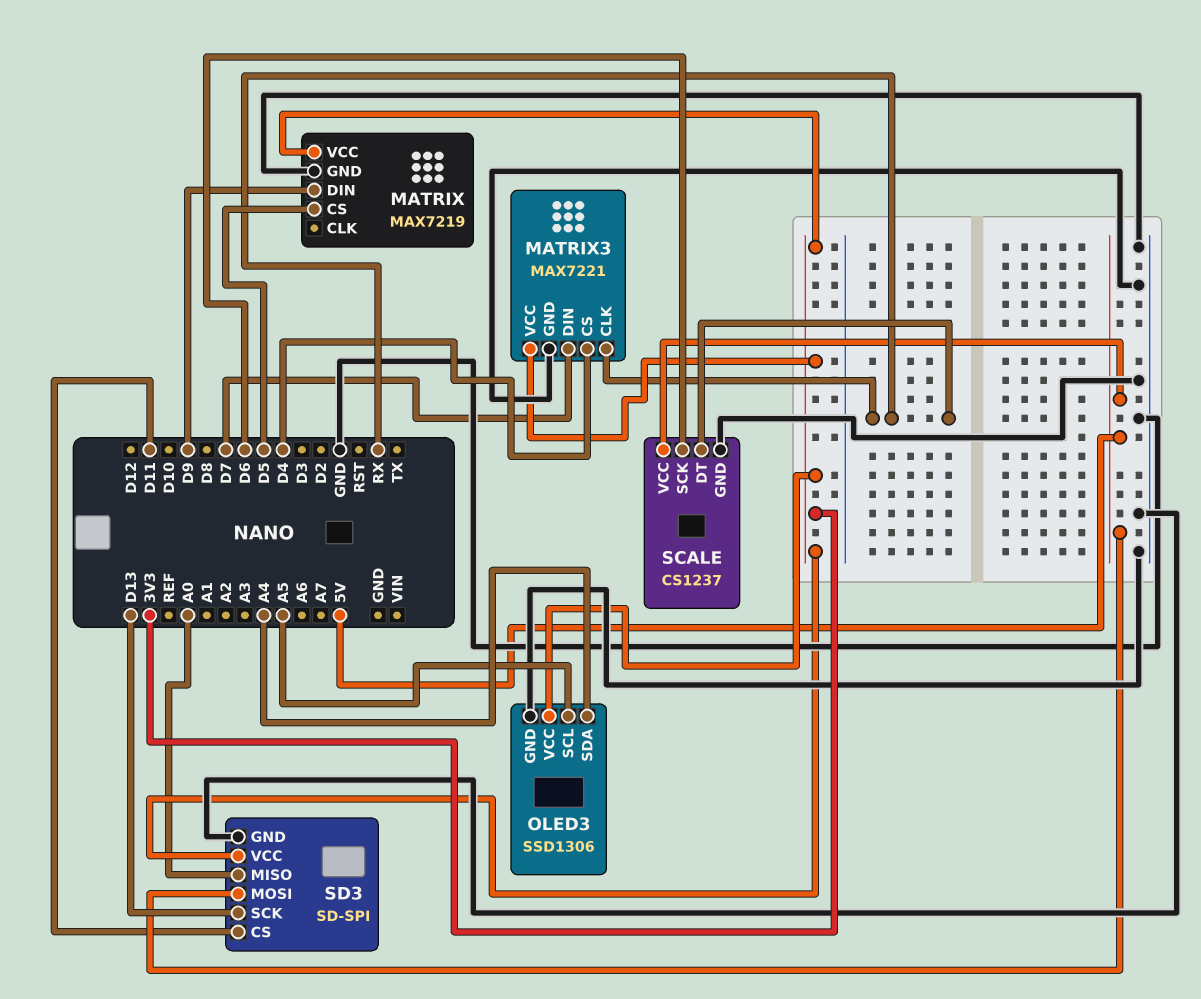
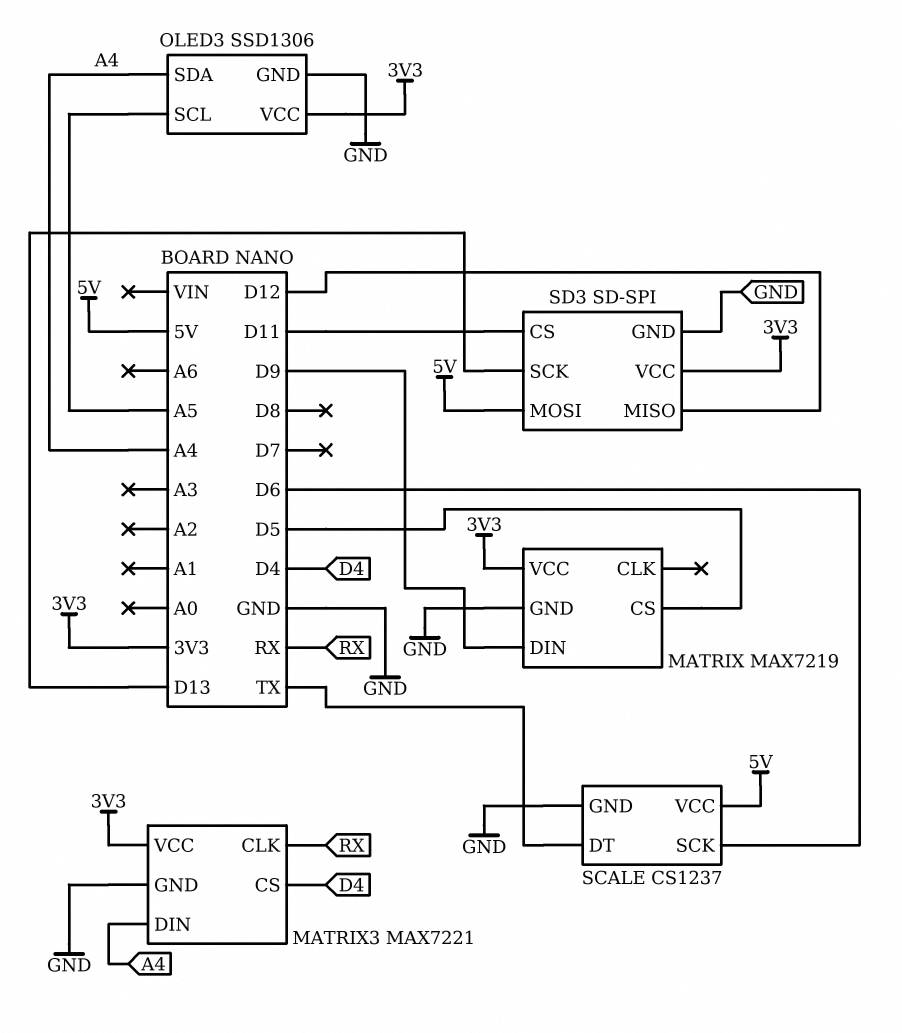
MATRIX3 pin DIN: D7 -> A4
SCALE pin DT: RX -> TX
SD3 pin MISO: A0 -> D12

